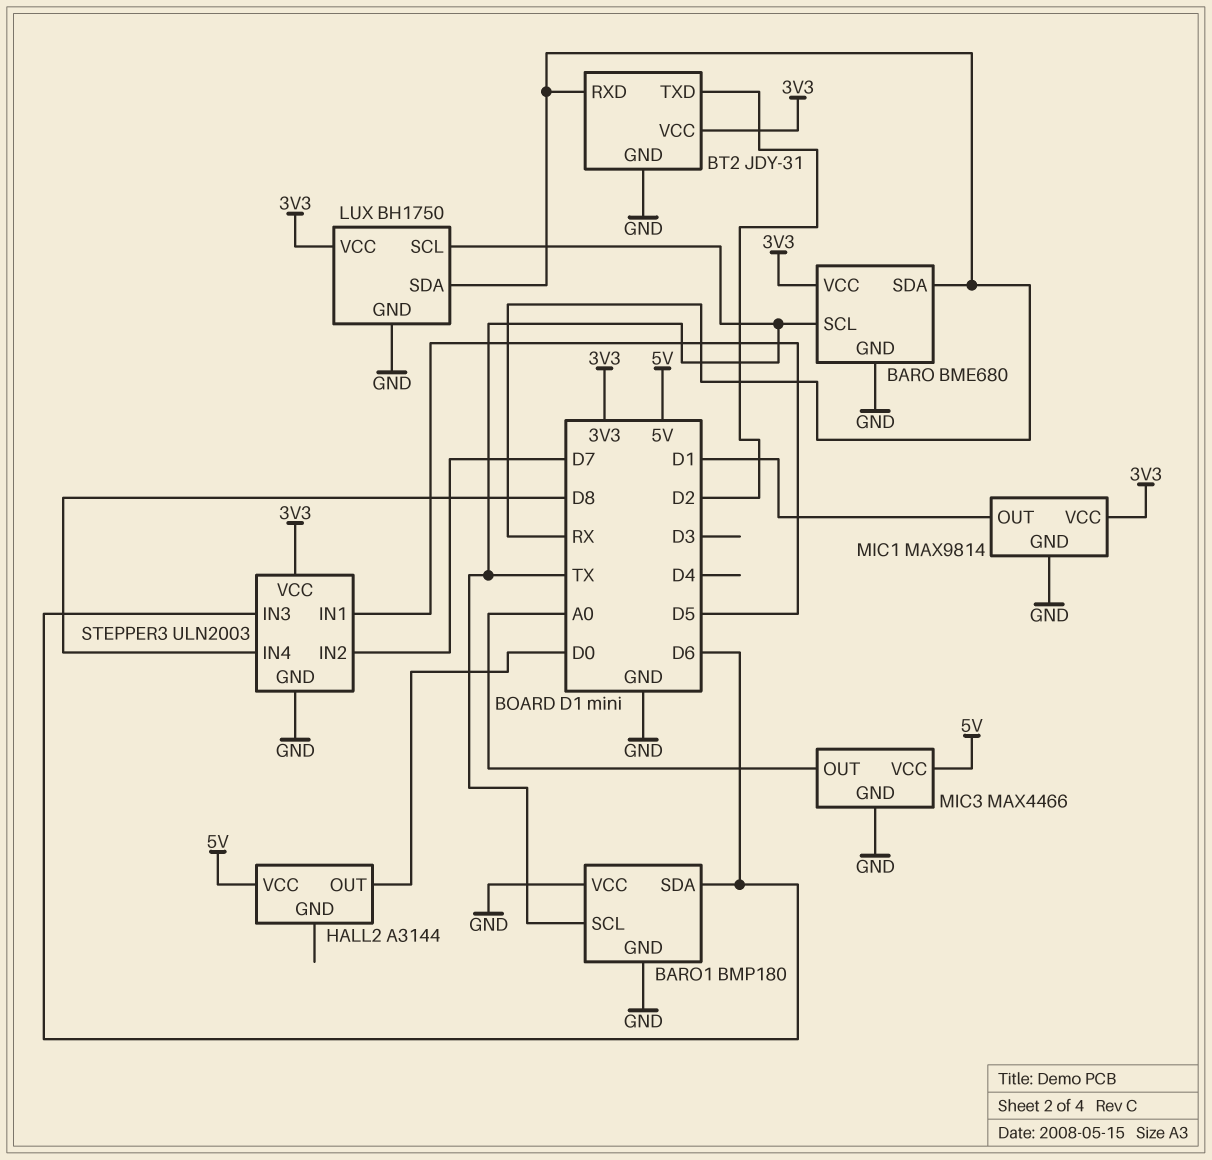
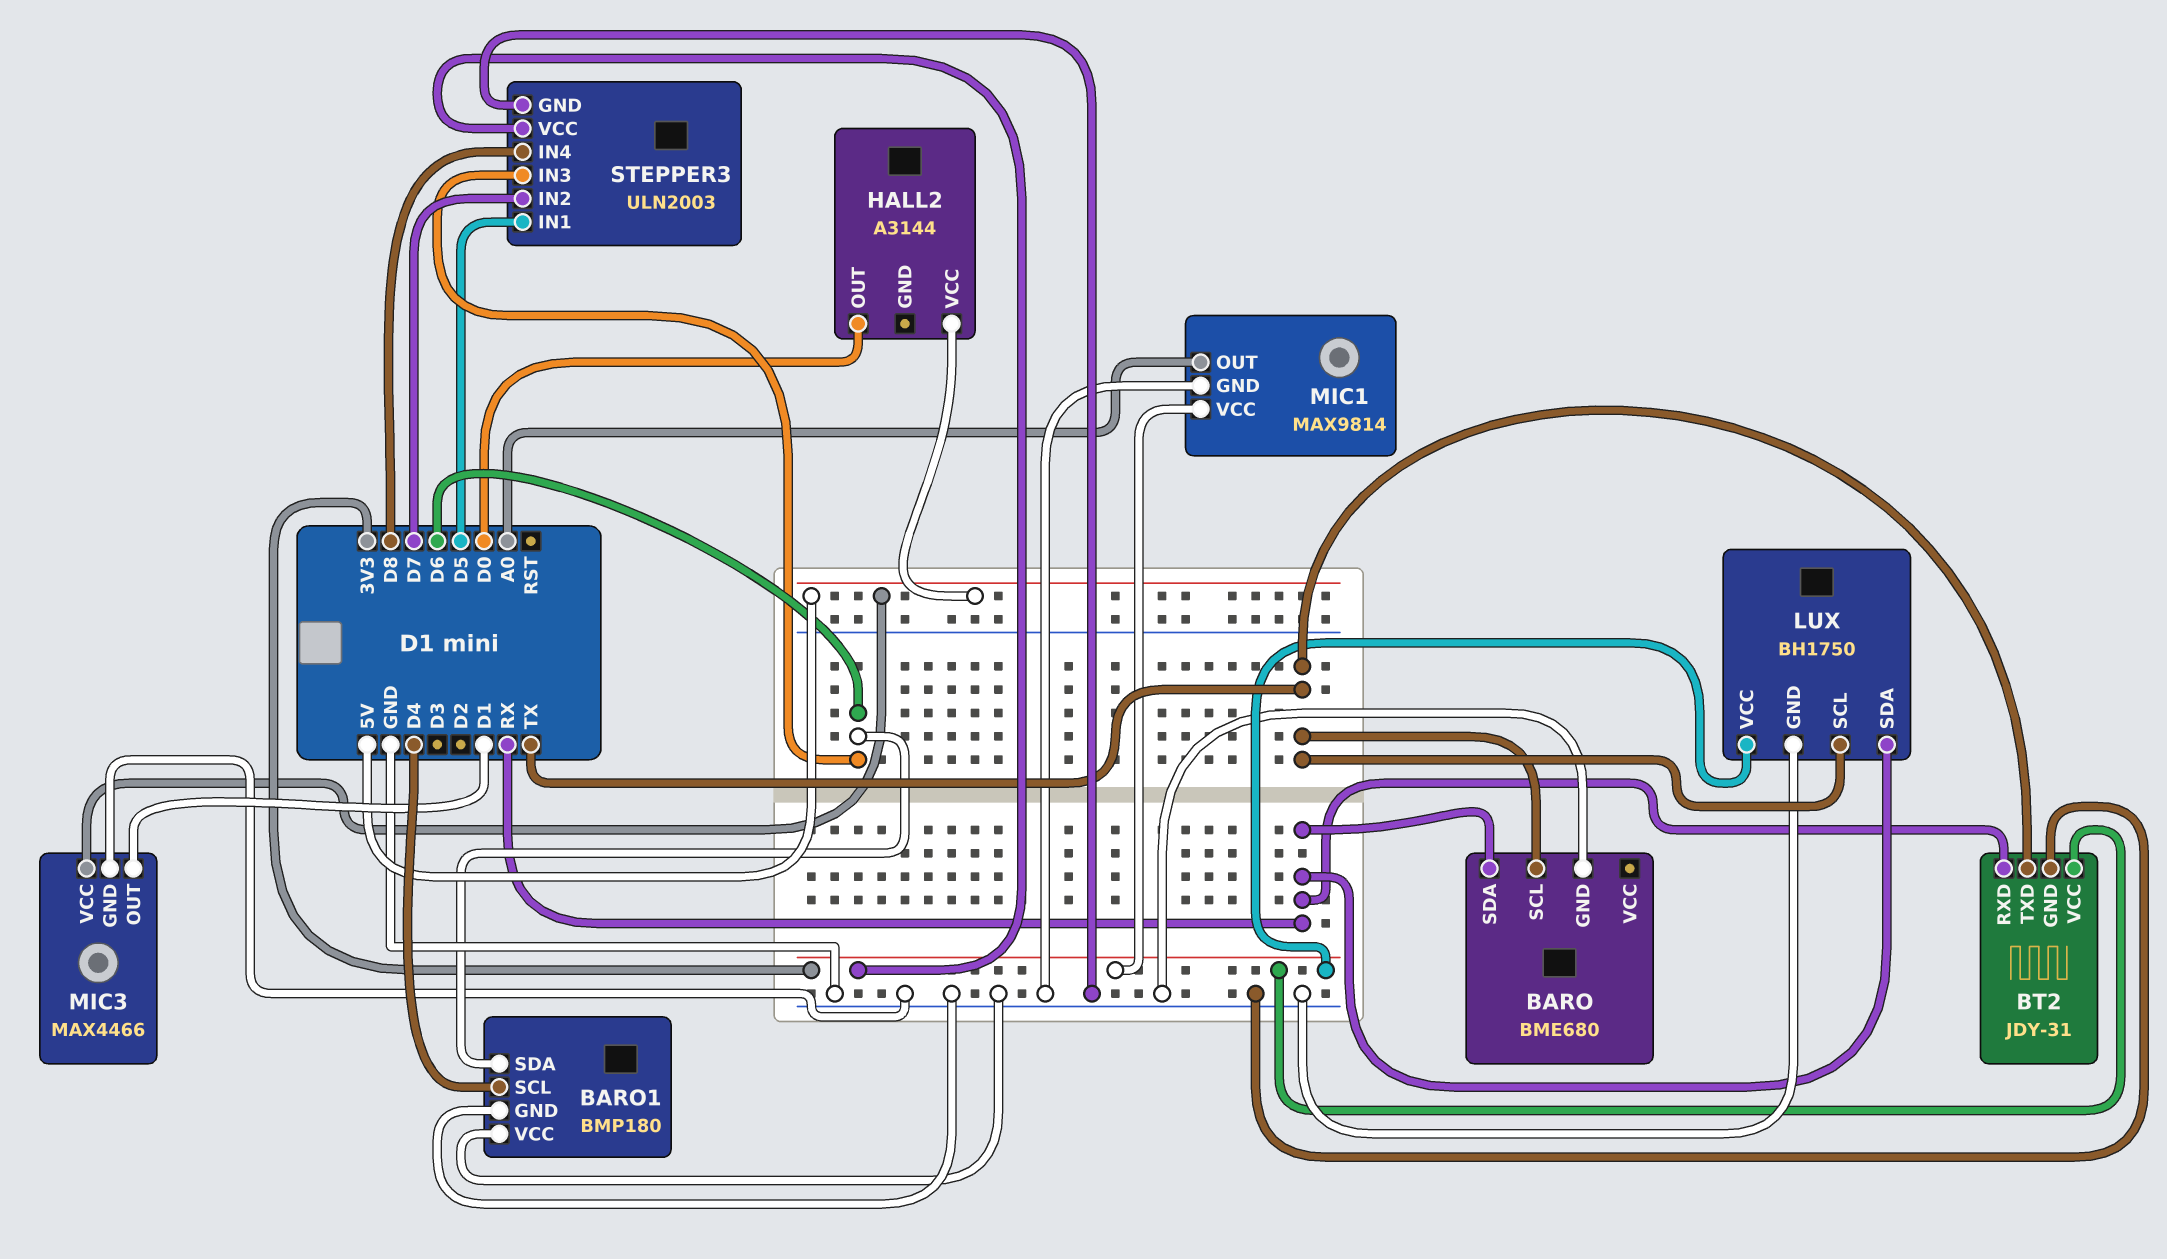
BARO pin VCC: 3V3 -> none
BARO1 pin SCL: TX -> D4
BT2 pin TXD: D2 -> TX
MIC1 pin OUT: D1 -> A0
MIC3 pin OUT: A0 -> D1

